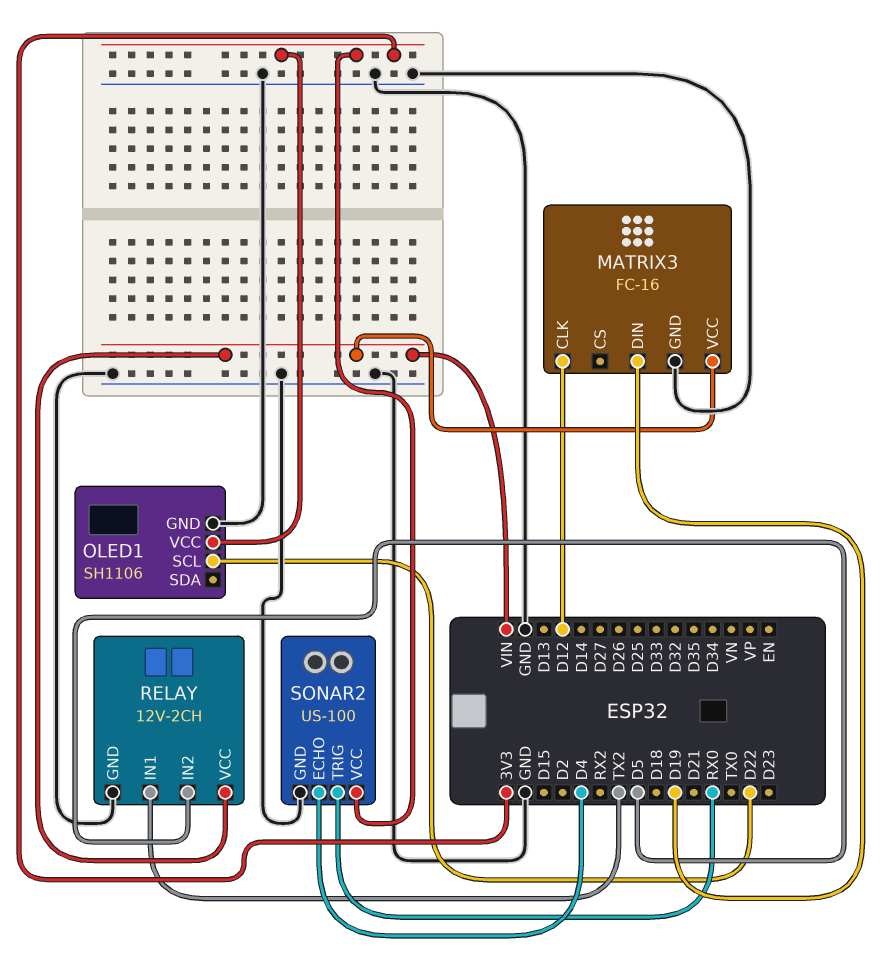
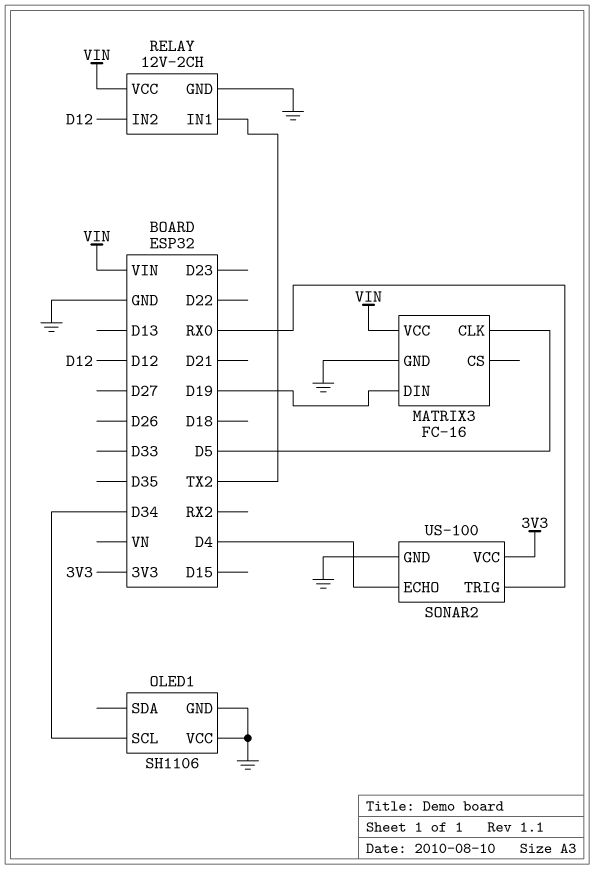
MATRIX3 pin CLK: D12 -> D5
OLED1 pin SCL: D22 -> D34
OLED1 pin VCC: 3V3 -> GND
RELAY pin IN2: D5 -> D12

